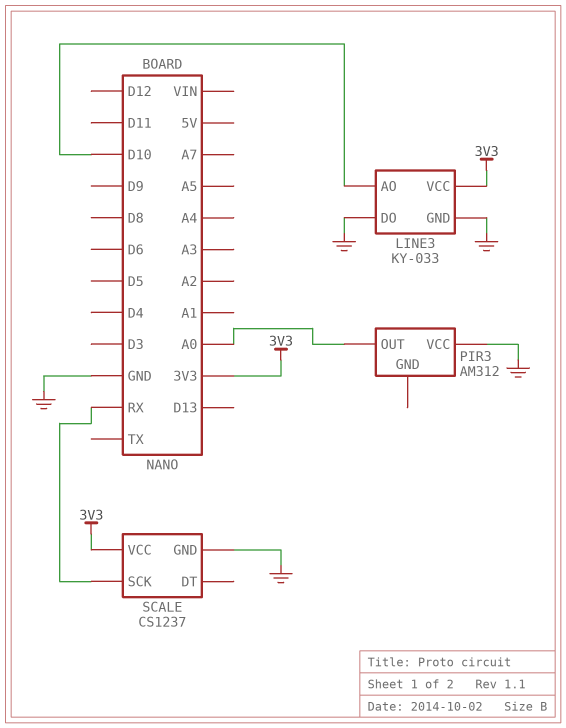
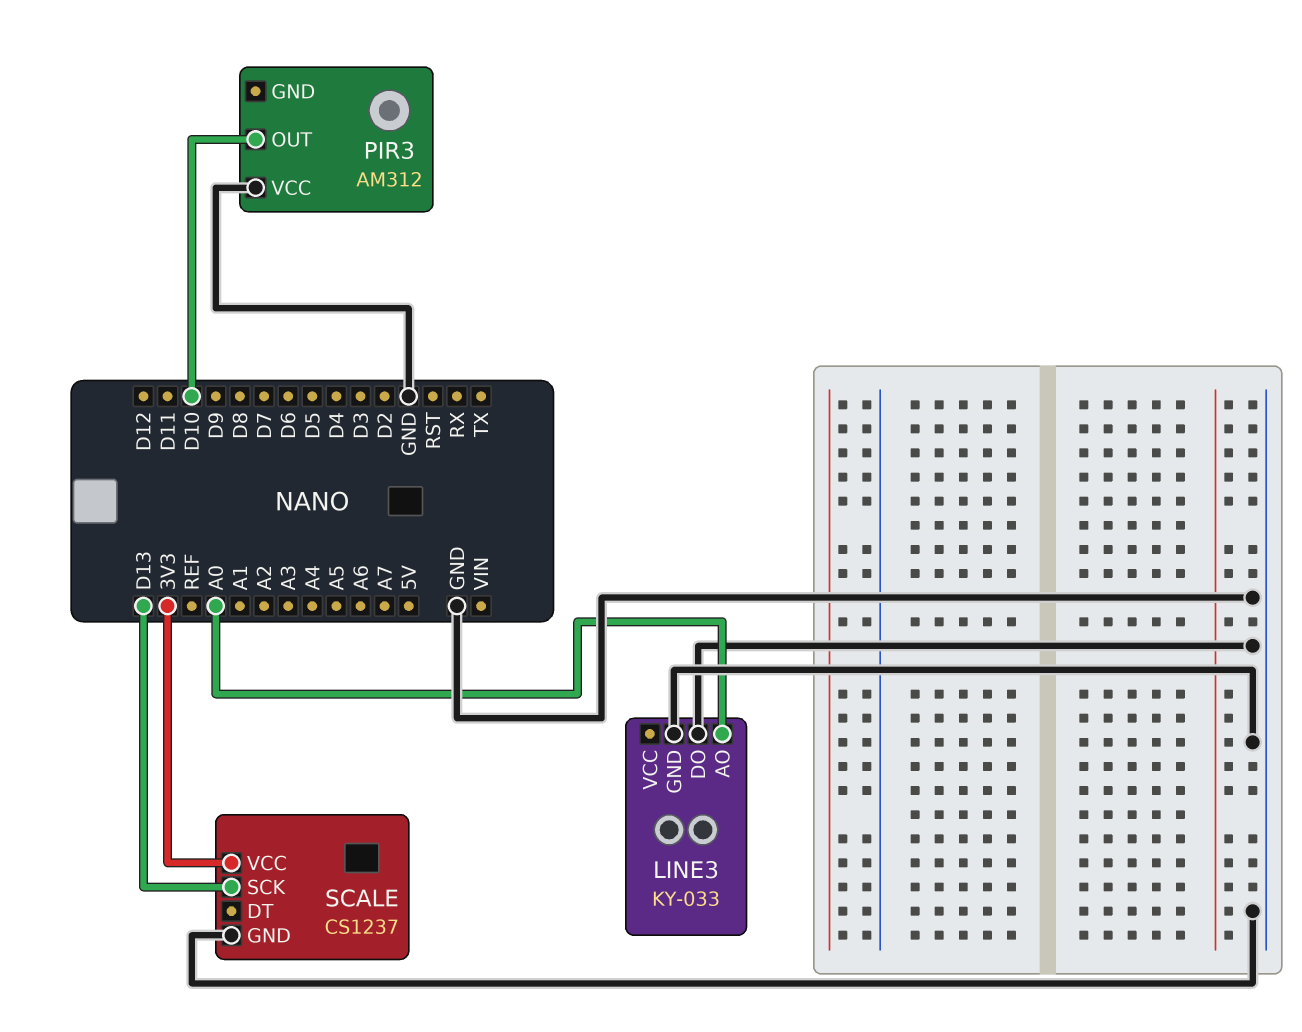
LINE3 pin AO: D10 -> A0
LINE3 pin VCC: 3V3 -> none
PIR3 pin OUT: A0 -> D10
SCALE pin SCK: RX -> D13

